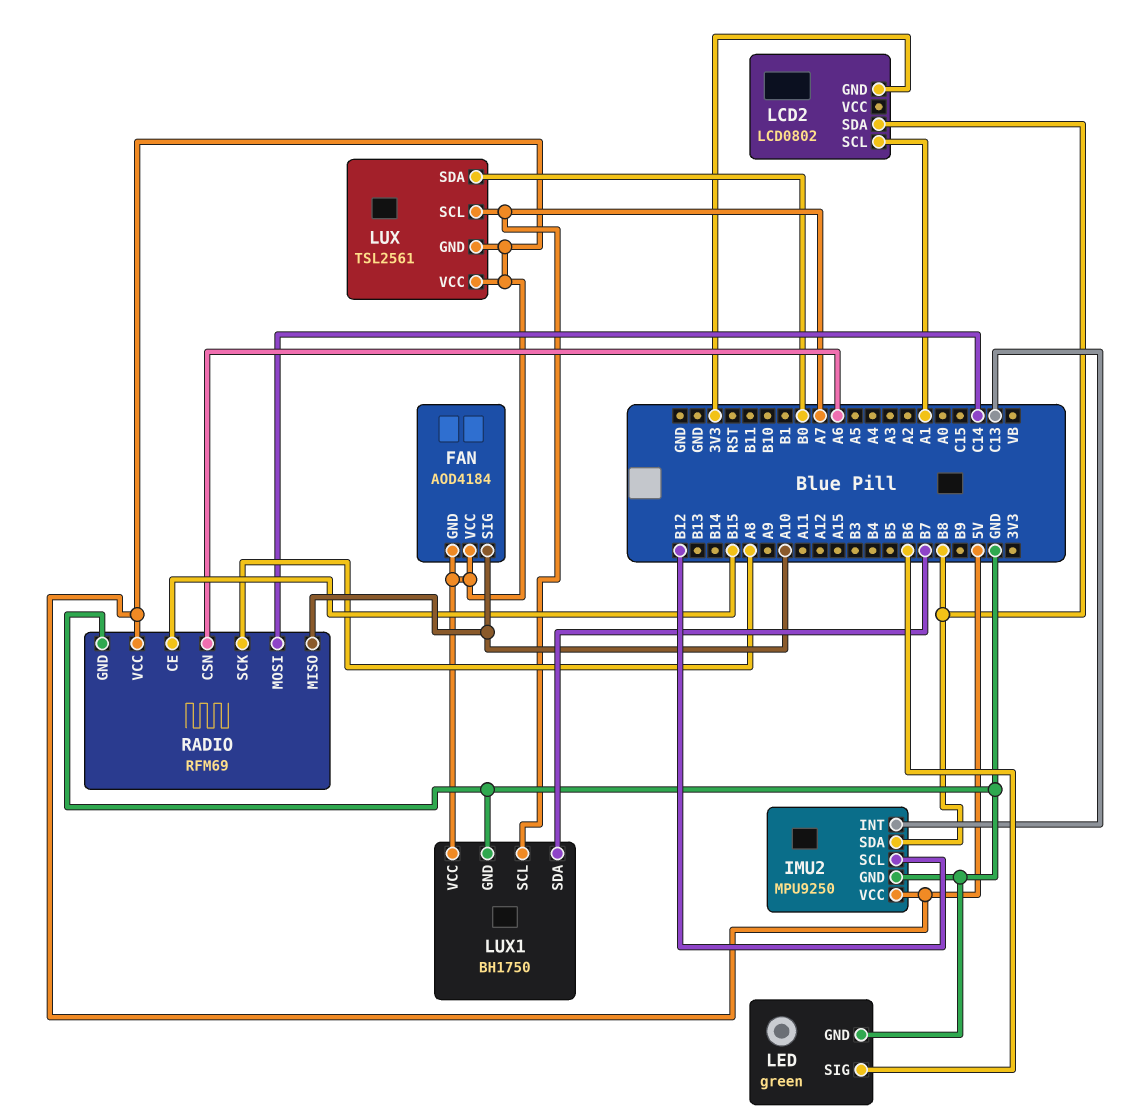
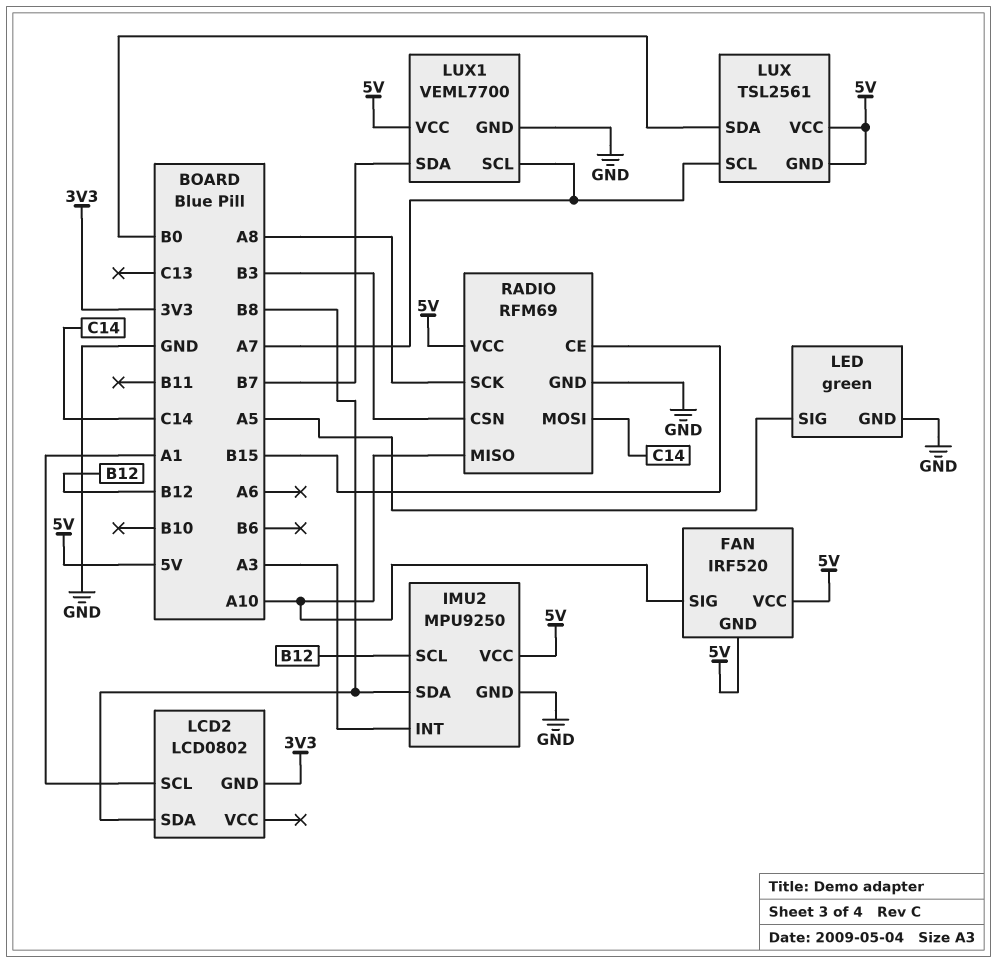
FAN: AOD4184 -> IRF520
IMU2 pin INT: C13 -> A3
LED pin SIG: B6 -> A5
LUX1: BH1750 -> VEML7700
RADIO pin CSN: A6 -> B3

